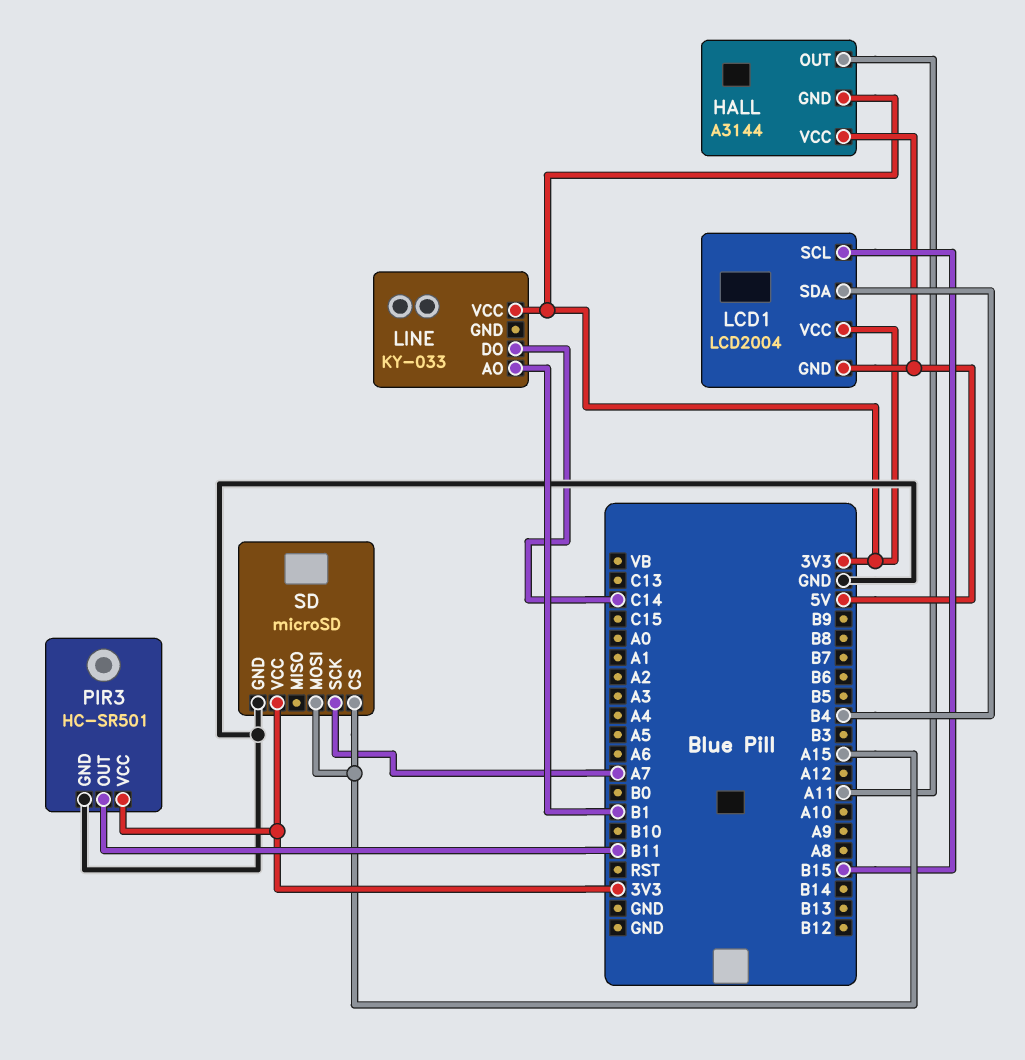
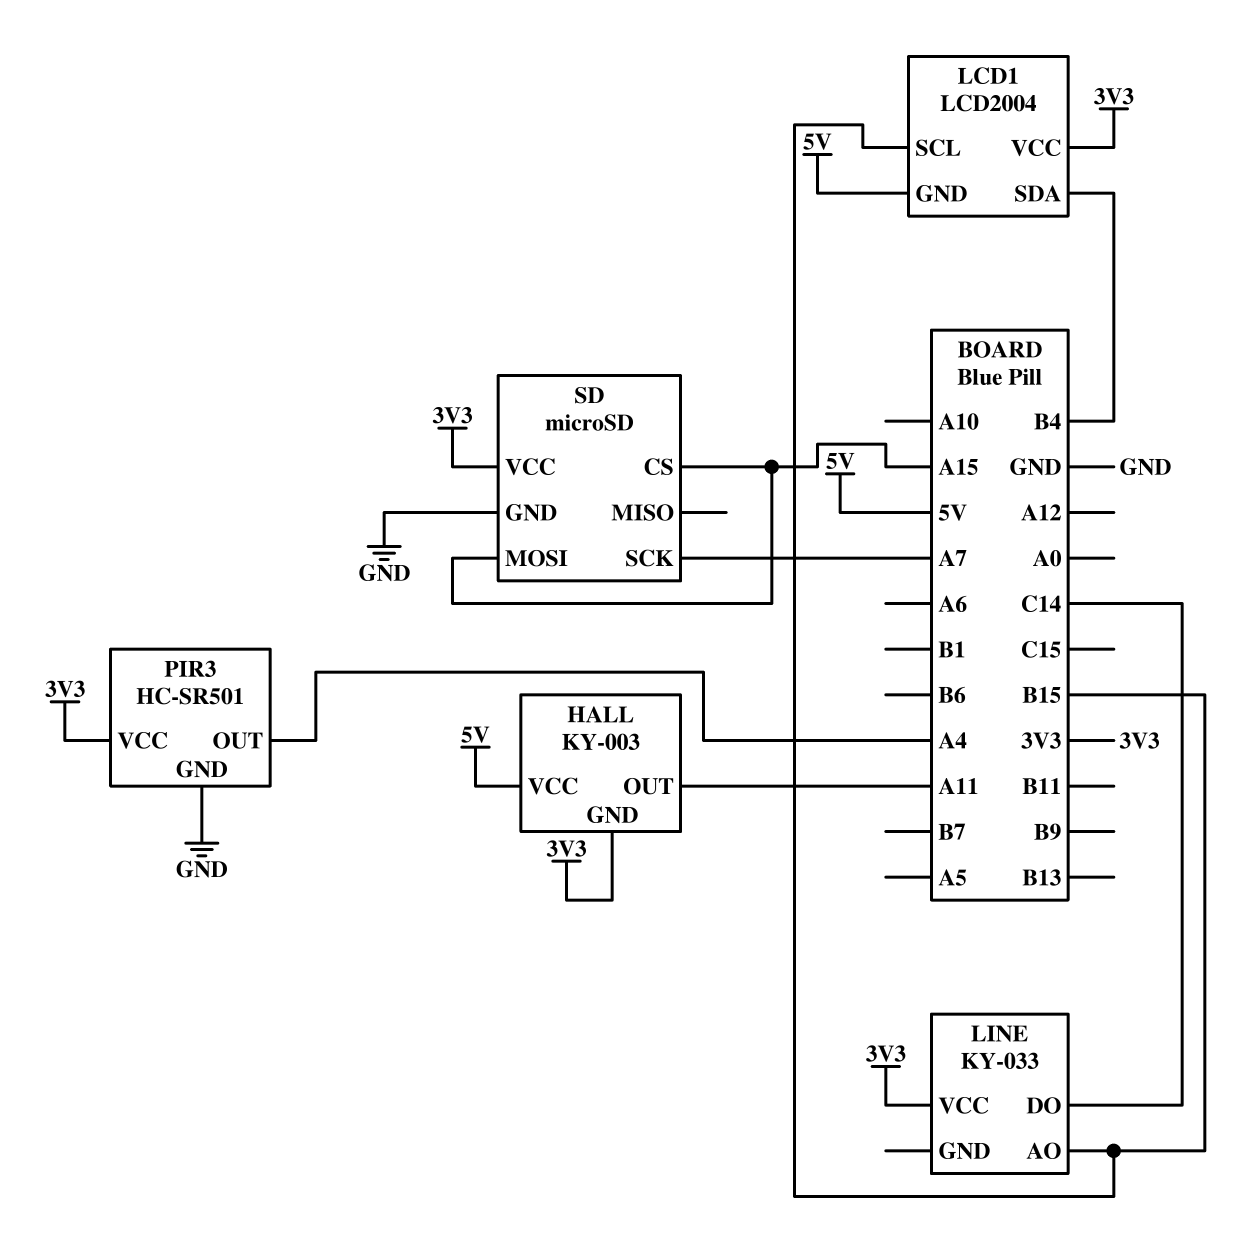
HALL: A3144 -> KY-003
LINE pin AO: B1 -> B15
PIR3 pin OUT: B11 -> A4

